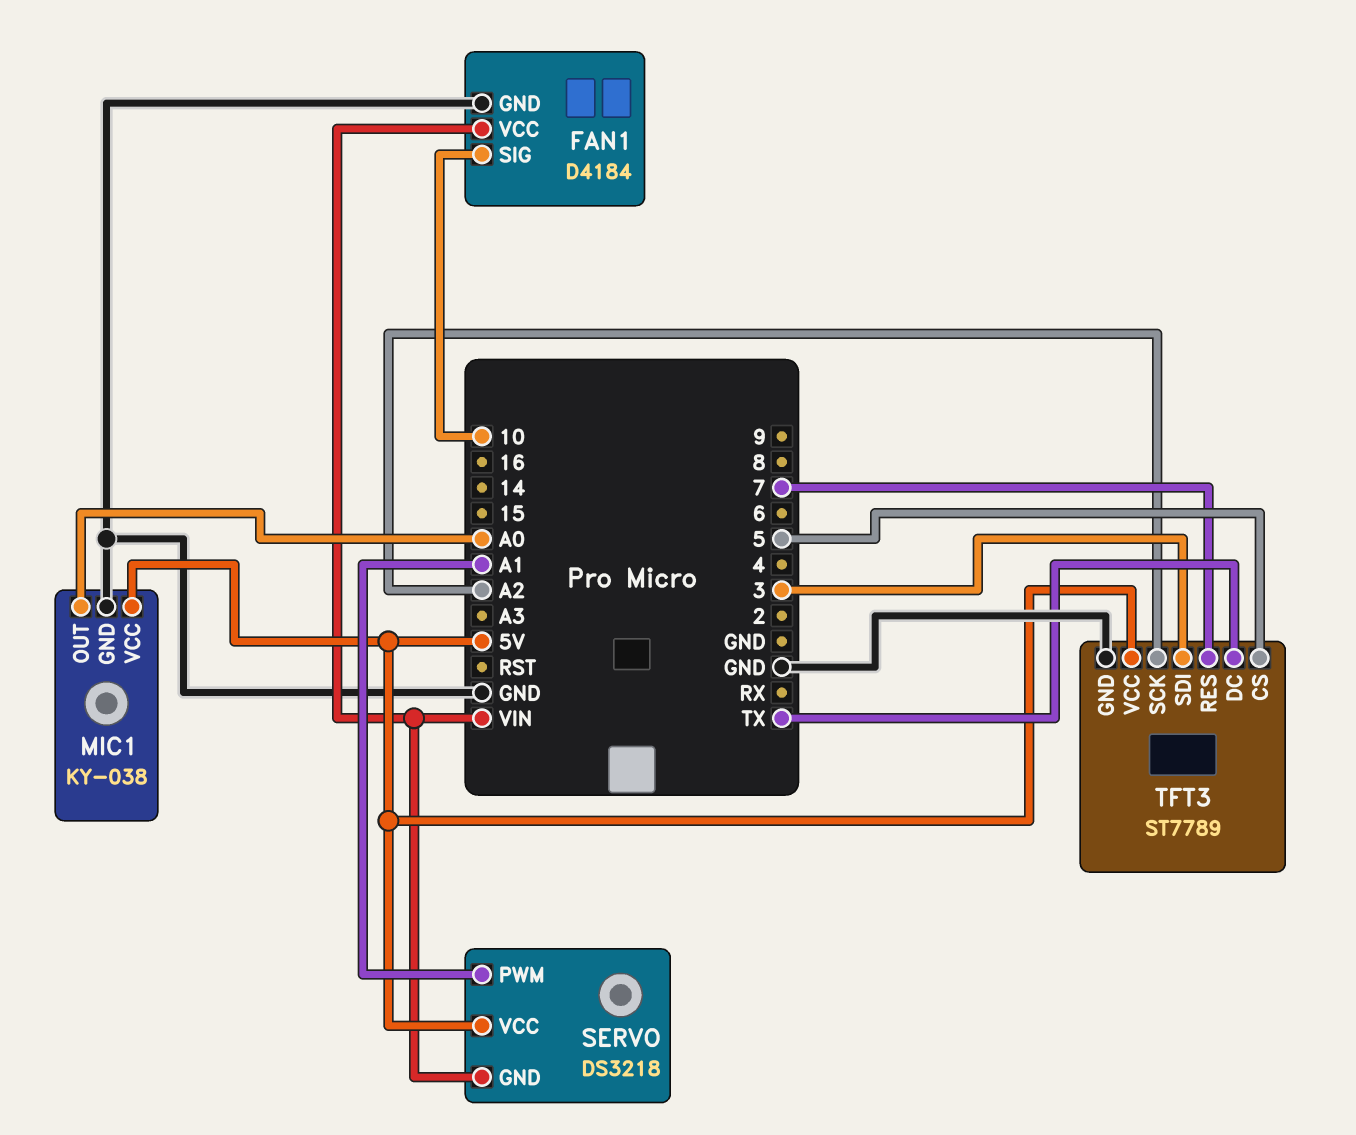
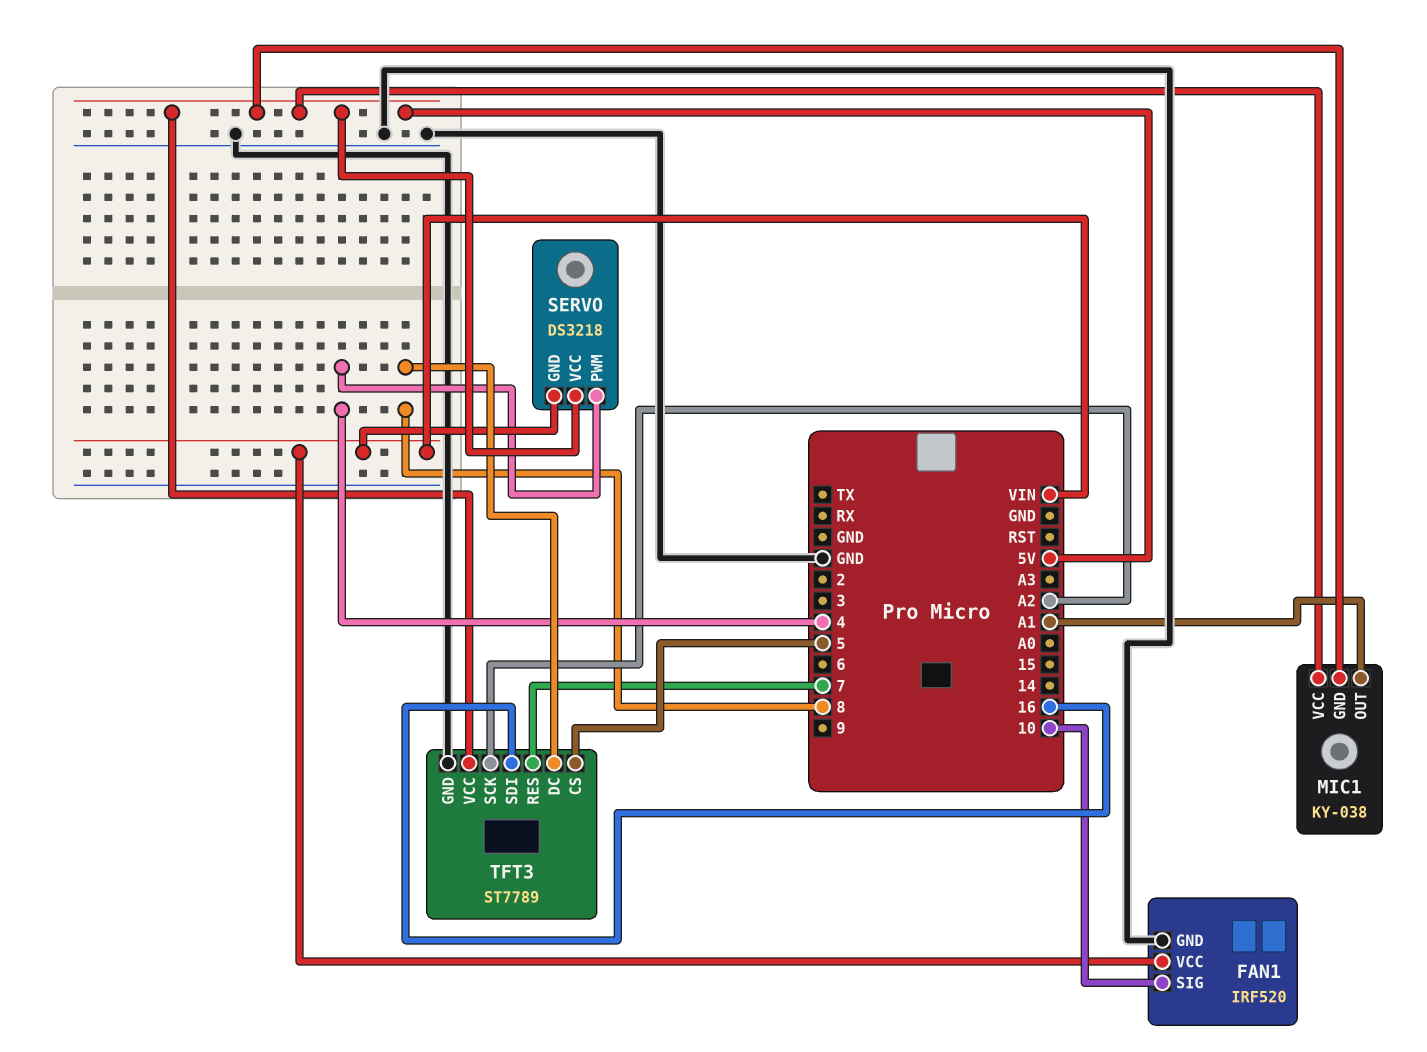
FAN1: D4184 -> IRF520
MIC1 pin GND: GND -> 5V
MIC1 pin OUT: A0 -> A1
SERVO pin PWM: A1 -> 4
TFT3 pin DC: TX -> 8
TFT3 pin SDI: 3 -> 16

